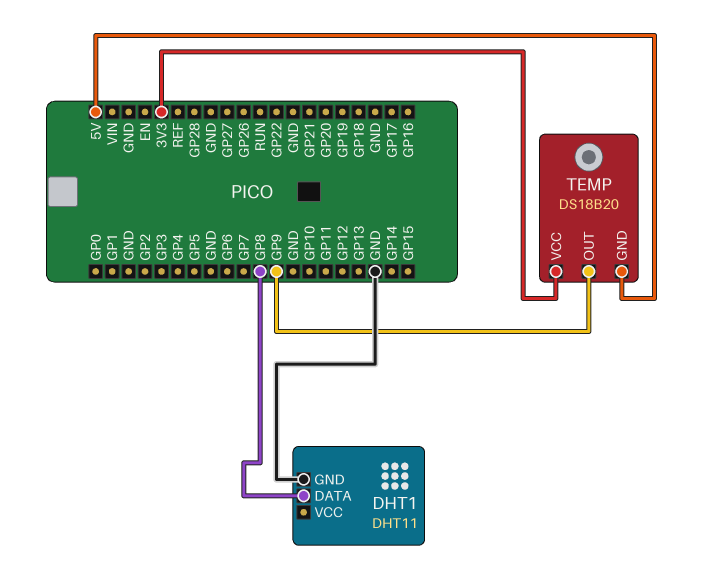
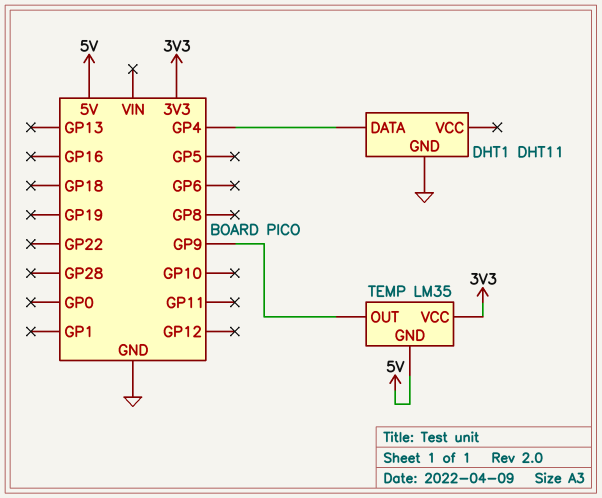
DHT1 pin DATA: GP8 -> GP4
TEMP: DS18B20 -> LM35

